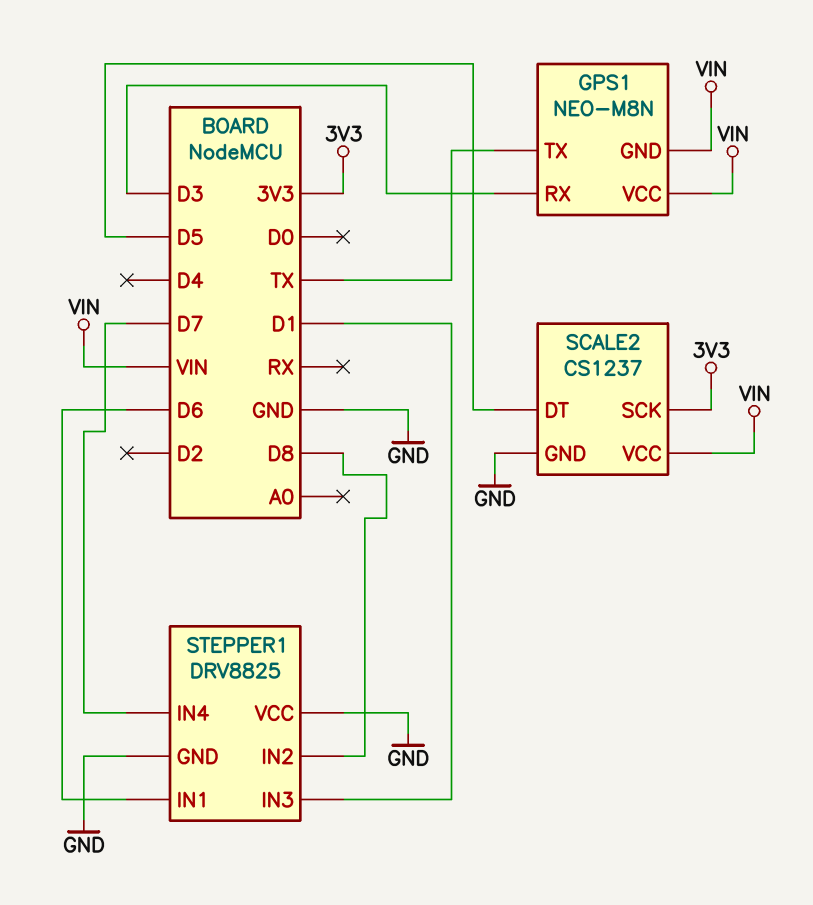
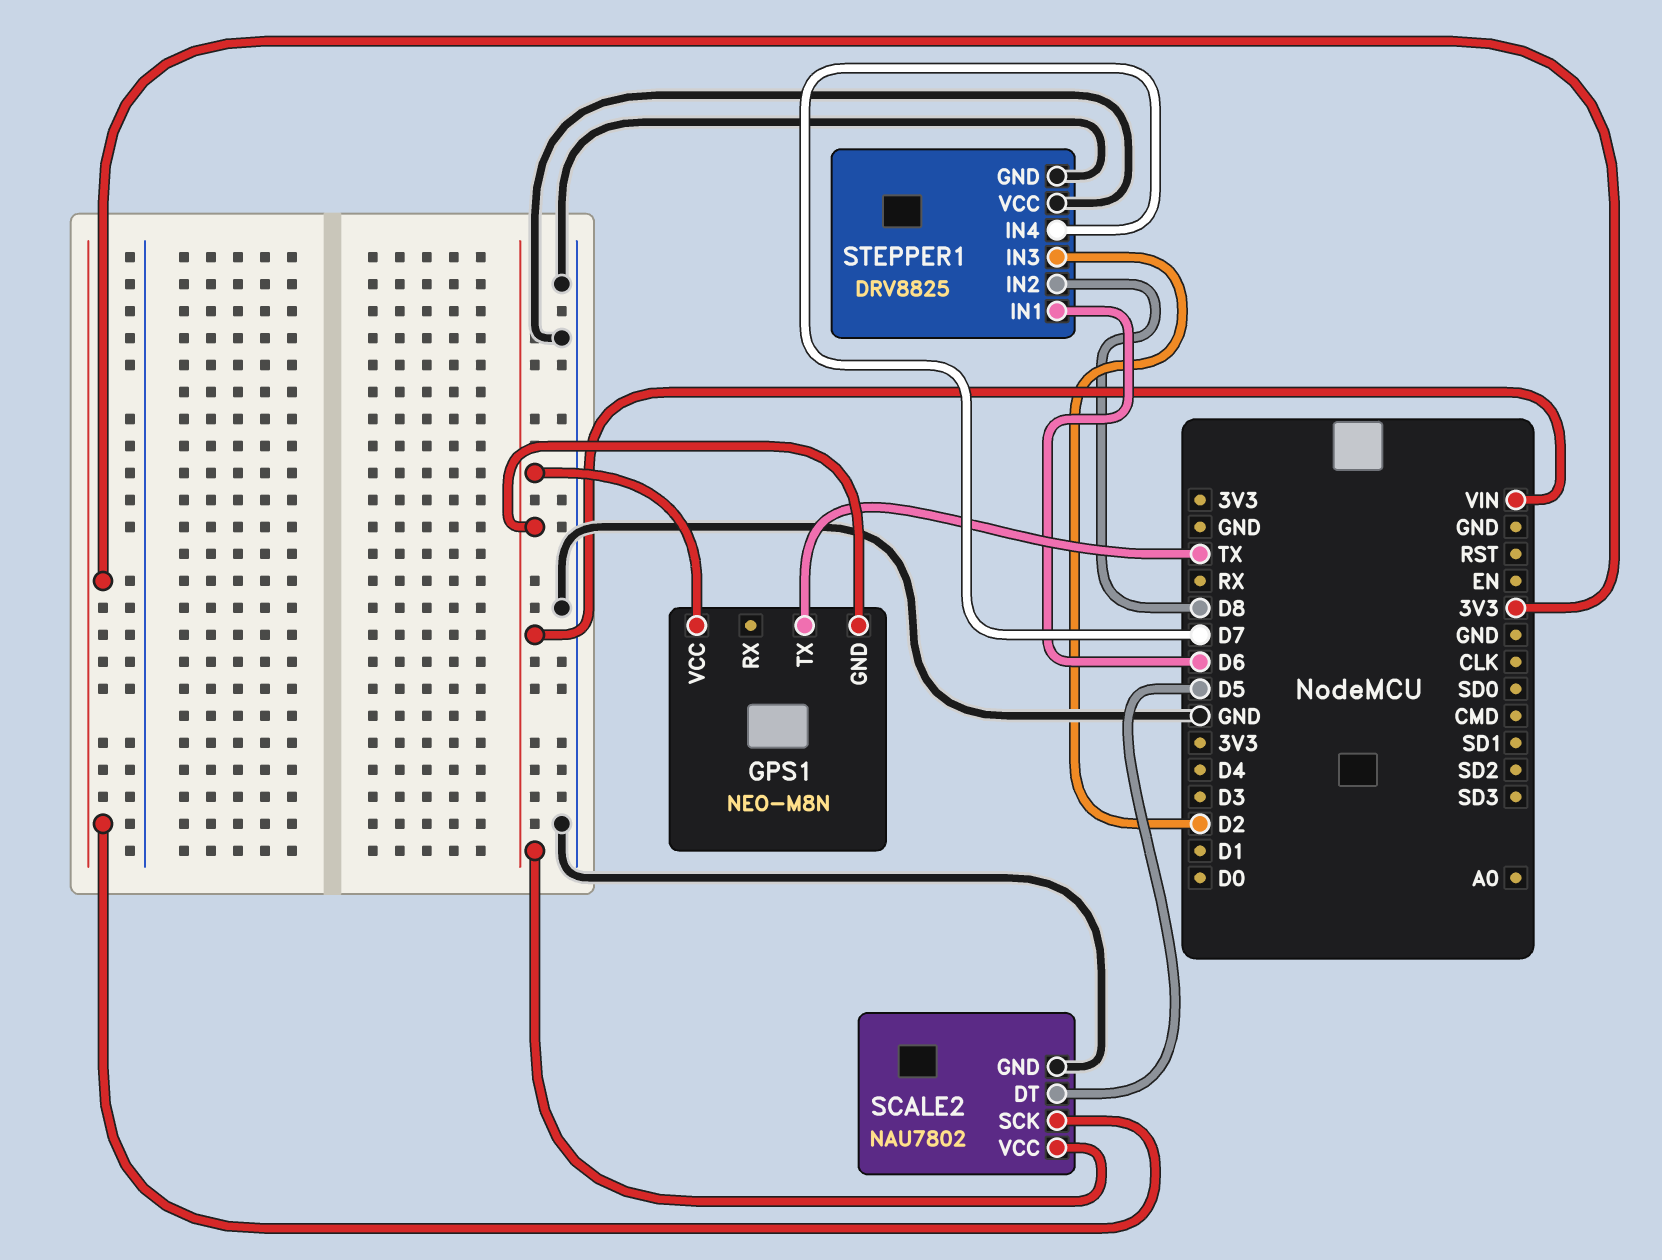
GPS1 pin RX: D3 -> none
SCALE2: CS1237 -> NAU7802
STEPPER1 pin IN3: D1 -> D2

